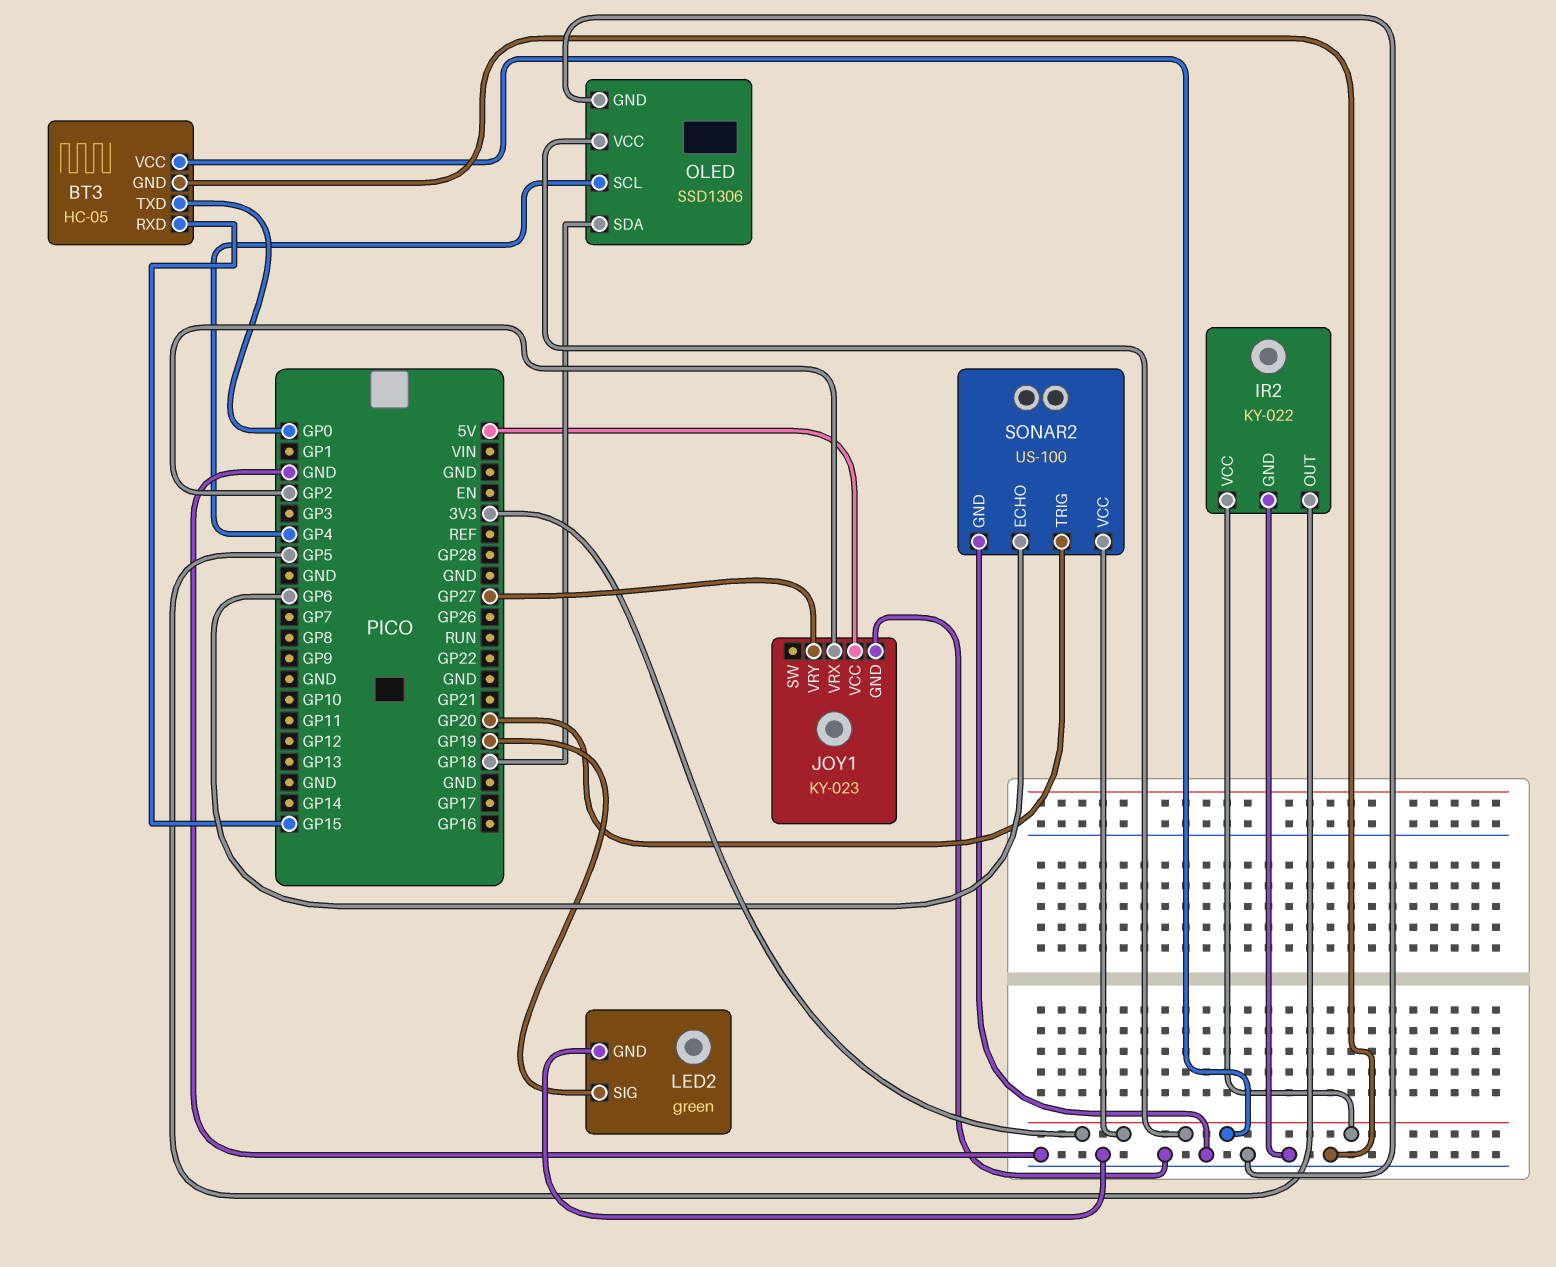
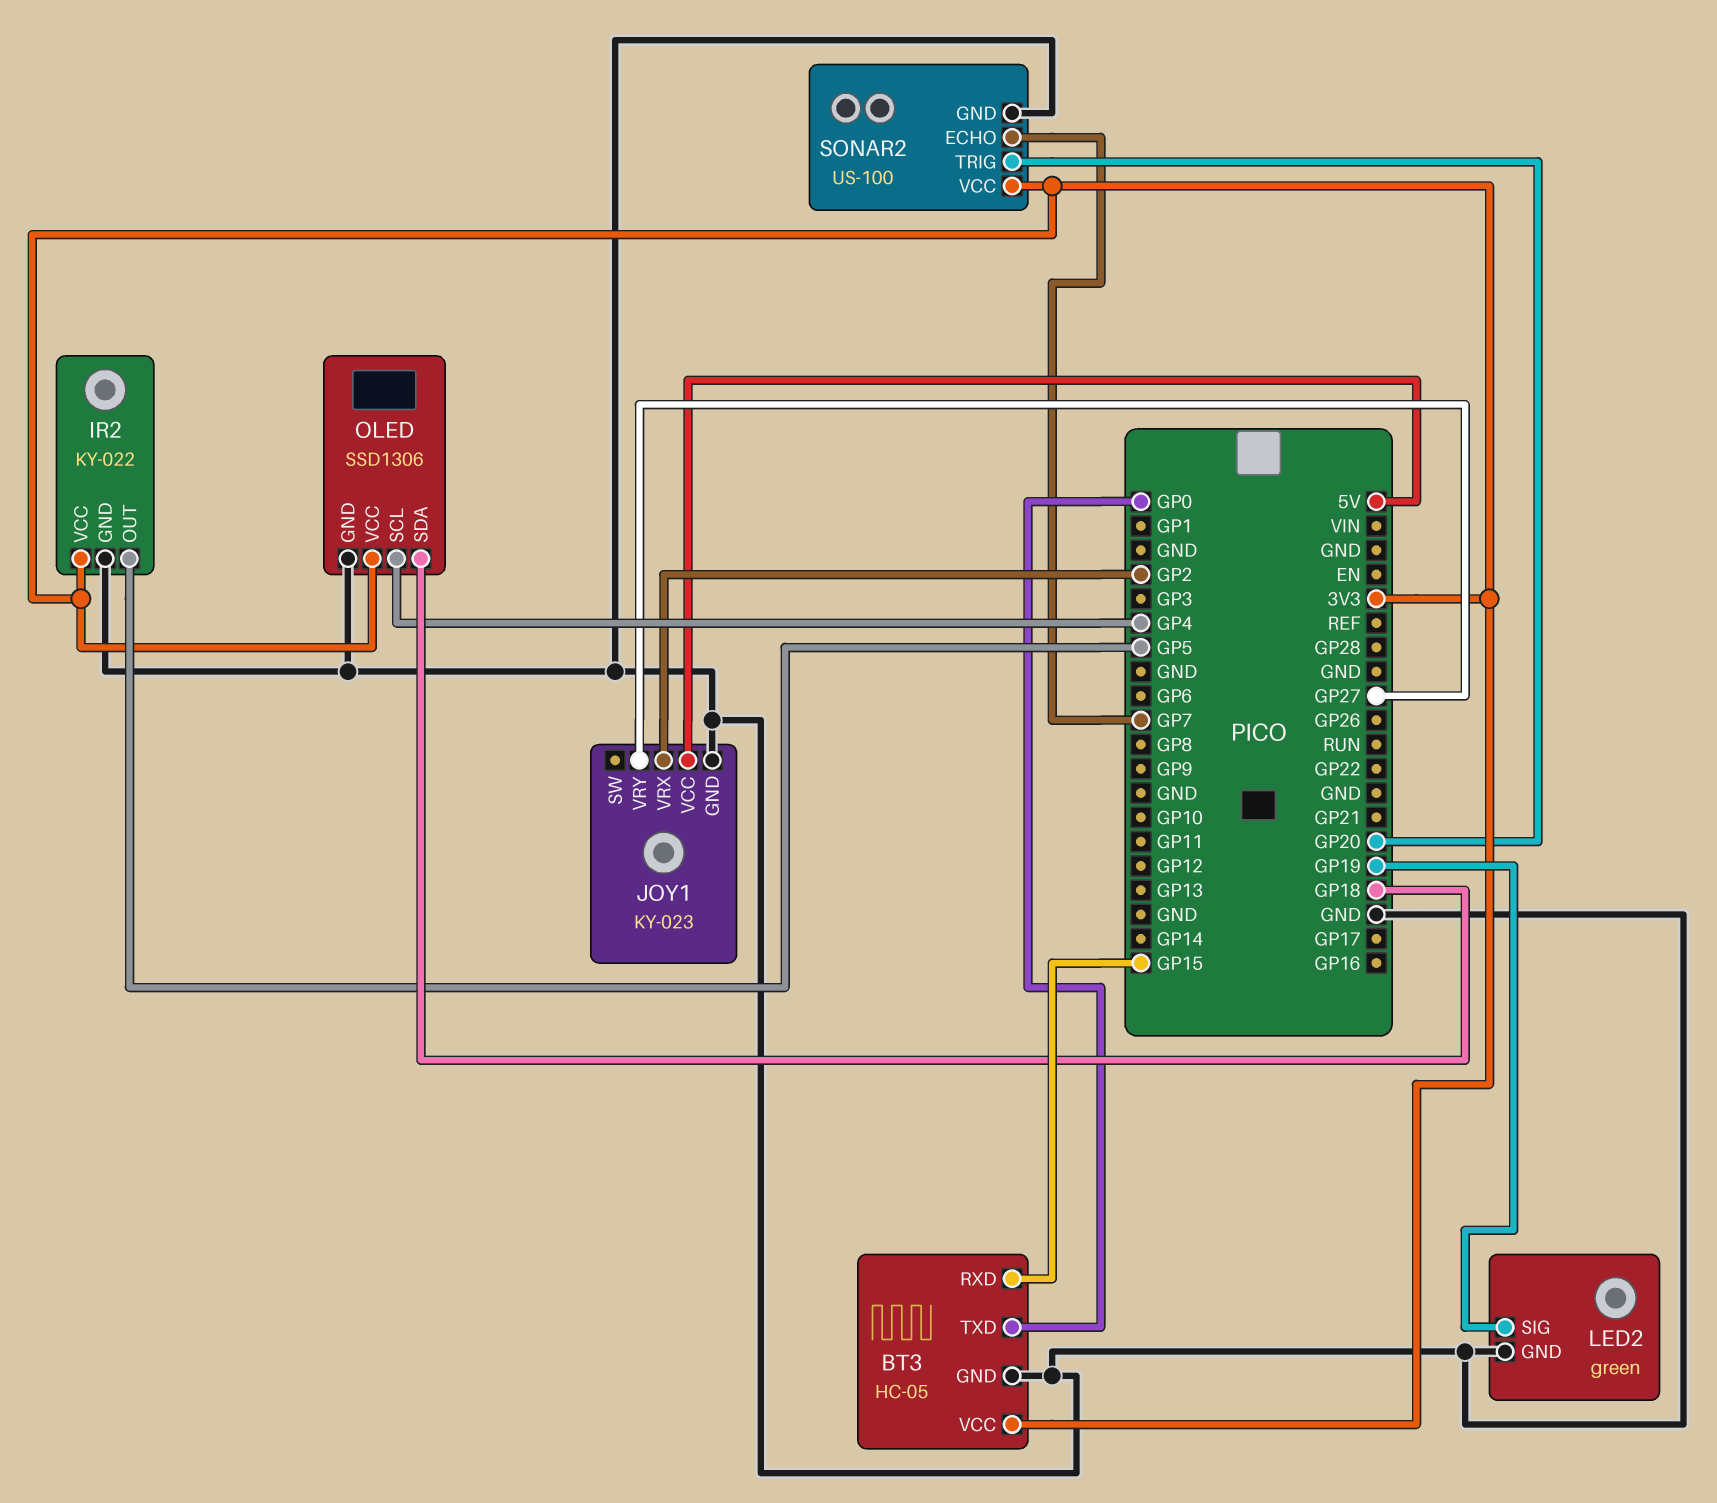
SONAR2 pin ECHO: GP6 -> GP7

